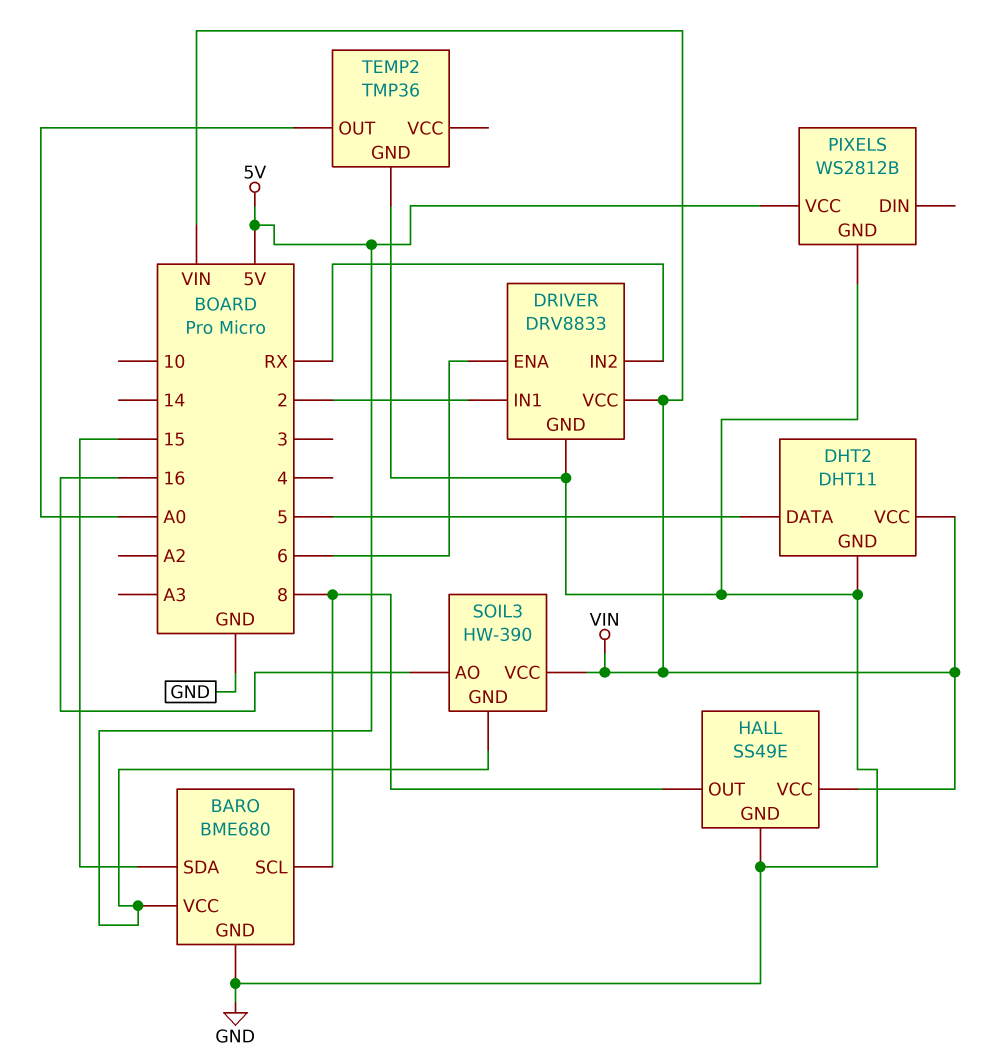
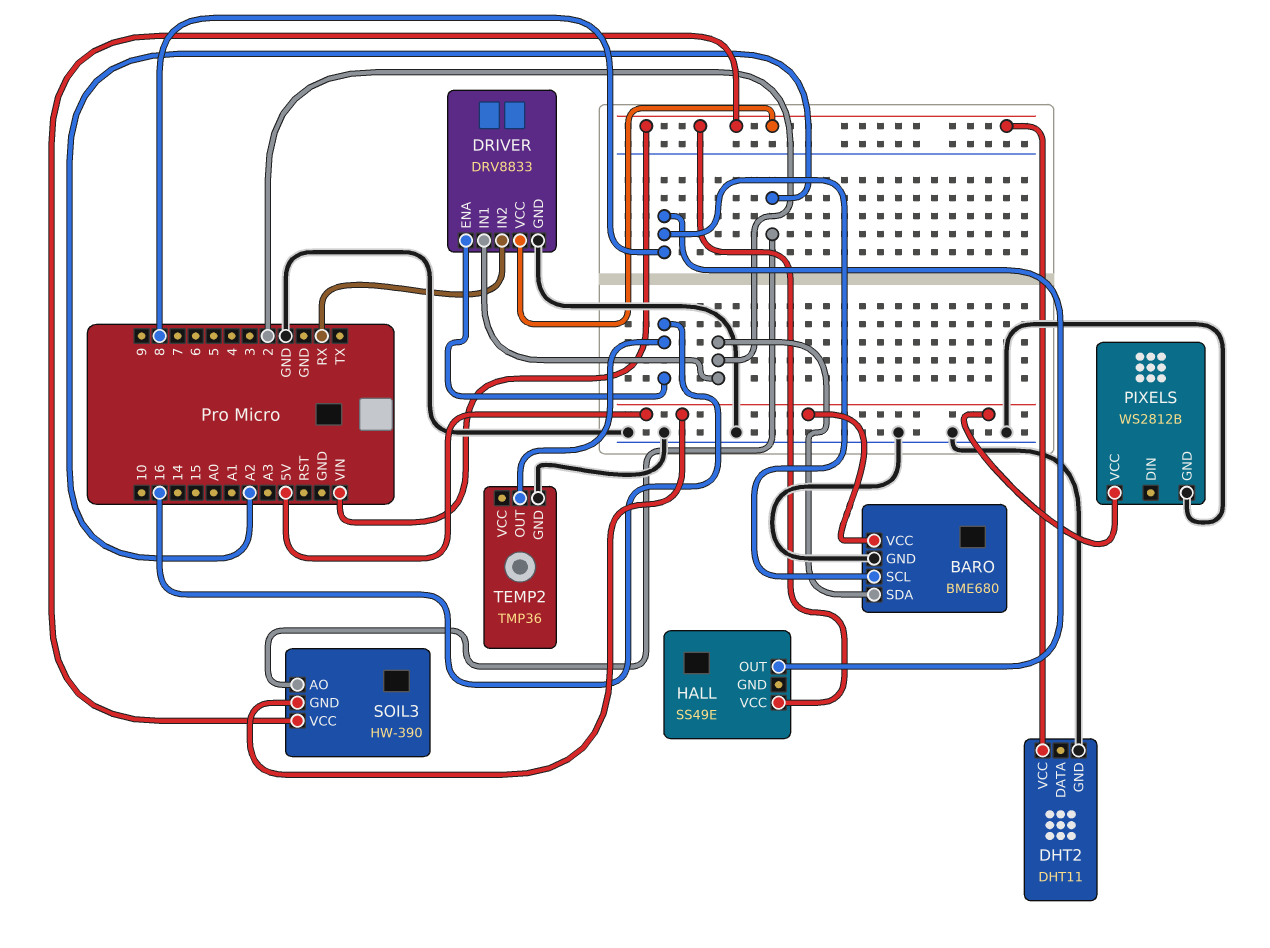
BARO pin SDA: 15 -> 2
DHT2 pin DATA: 5 -> none
DRIVER pin ENA: 6 -> 16
HALL pin GND: GND -> none
SOIL3 pin AO: 16 -> A2
TEMP2 pin OUT: A0 -> 16

